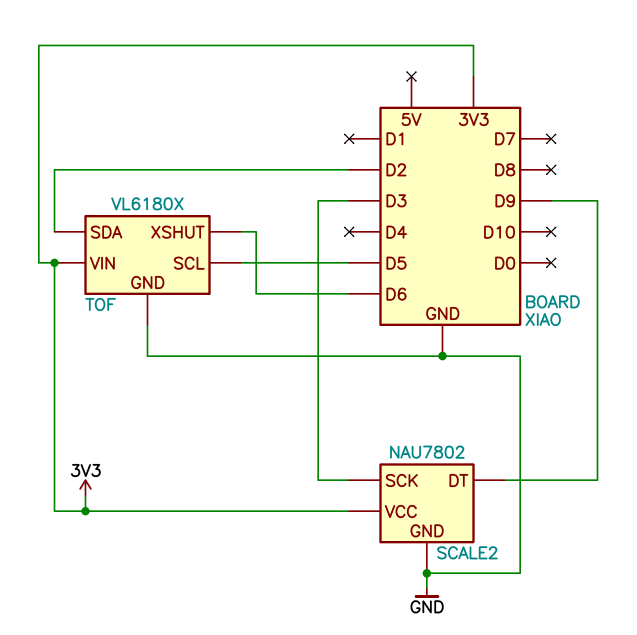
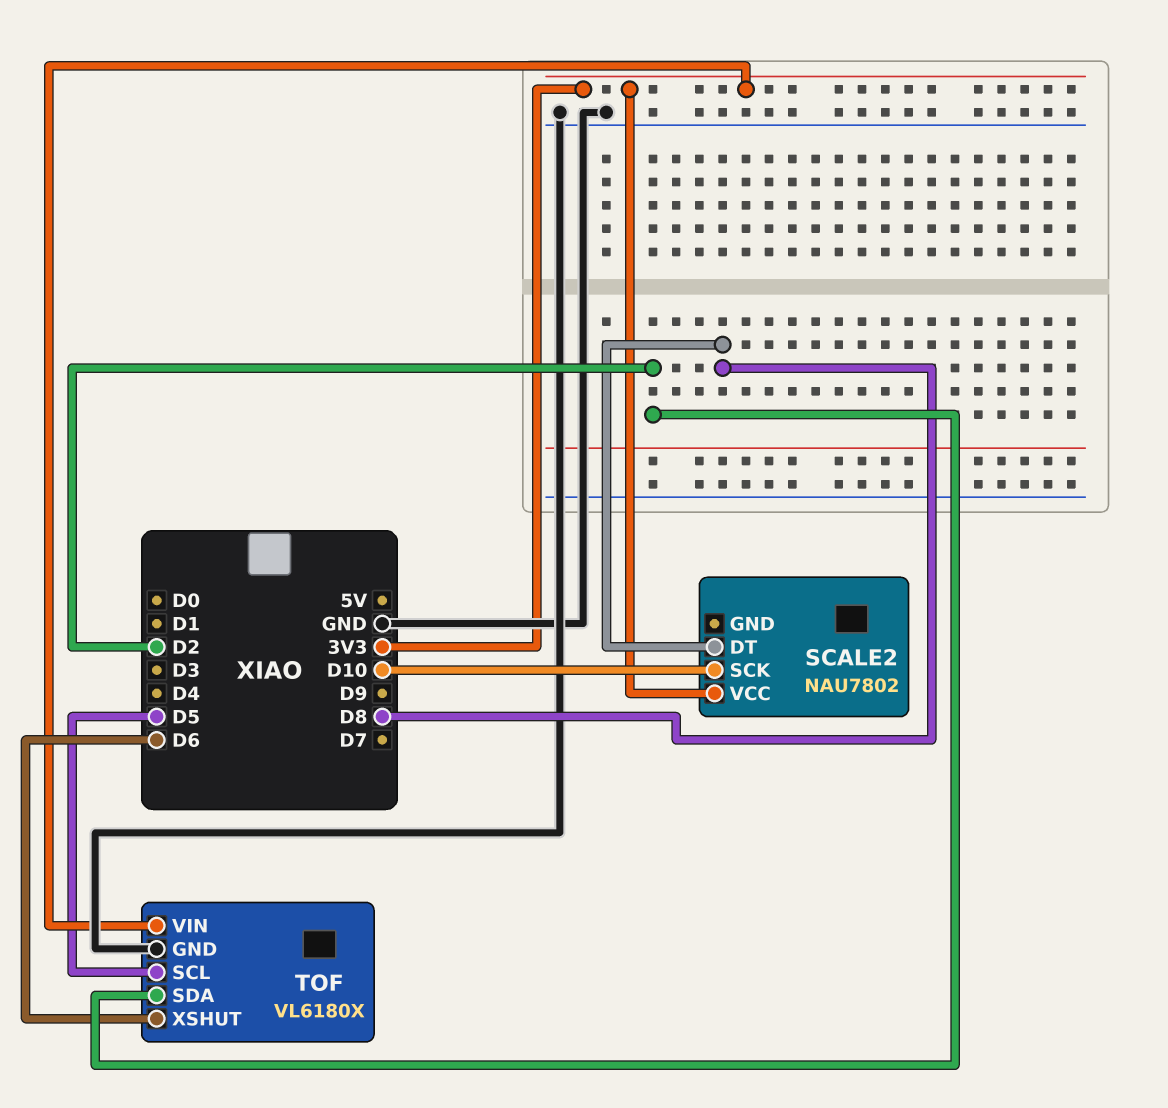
SCALE2 pin DT: D9 -> D8
SCALE2 pin GND: GND -> none
SCALE2 pin SCK: D3 -> D10

